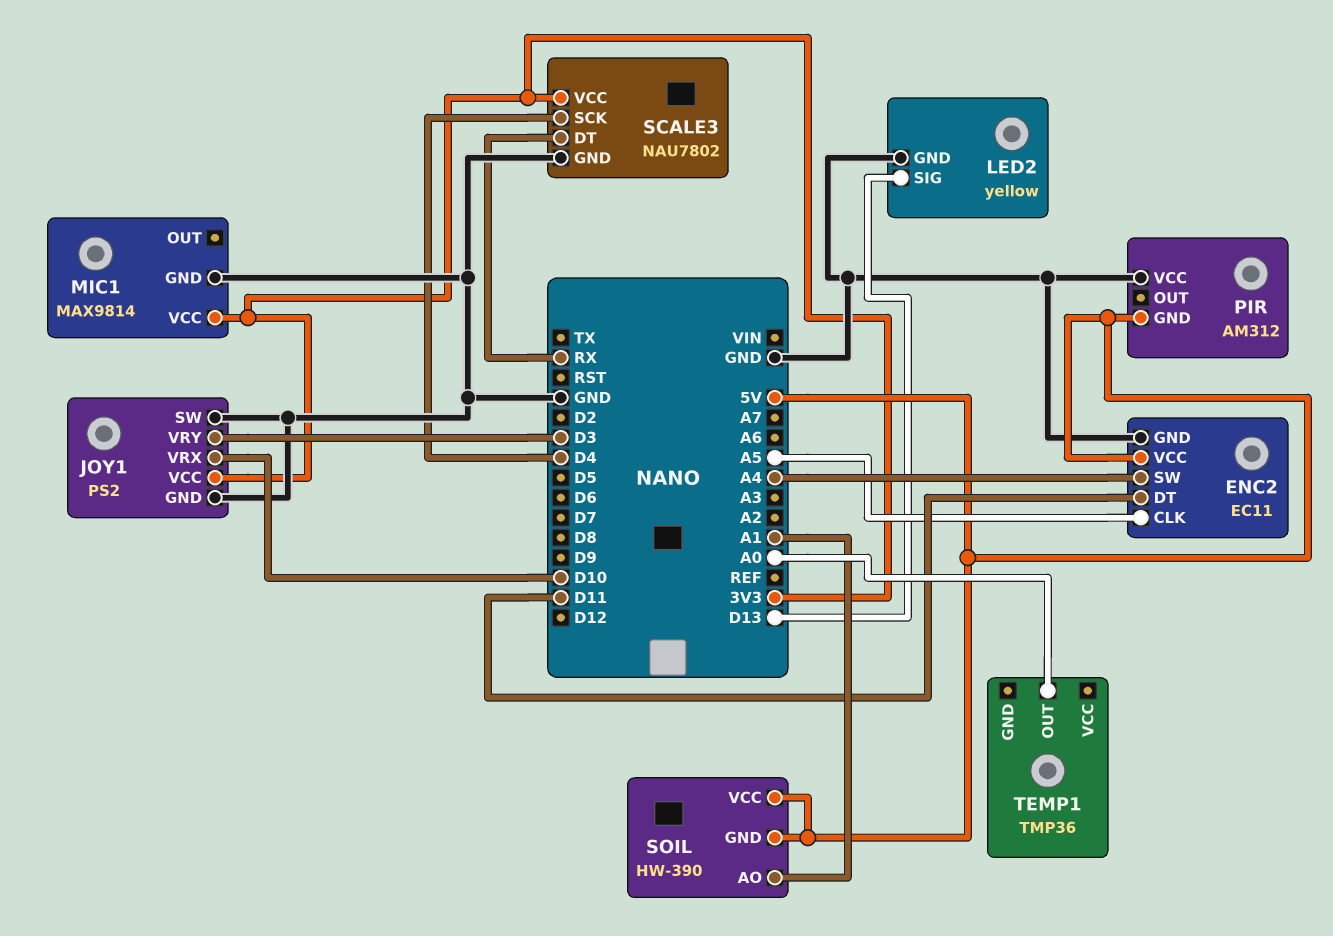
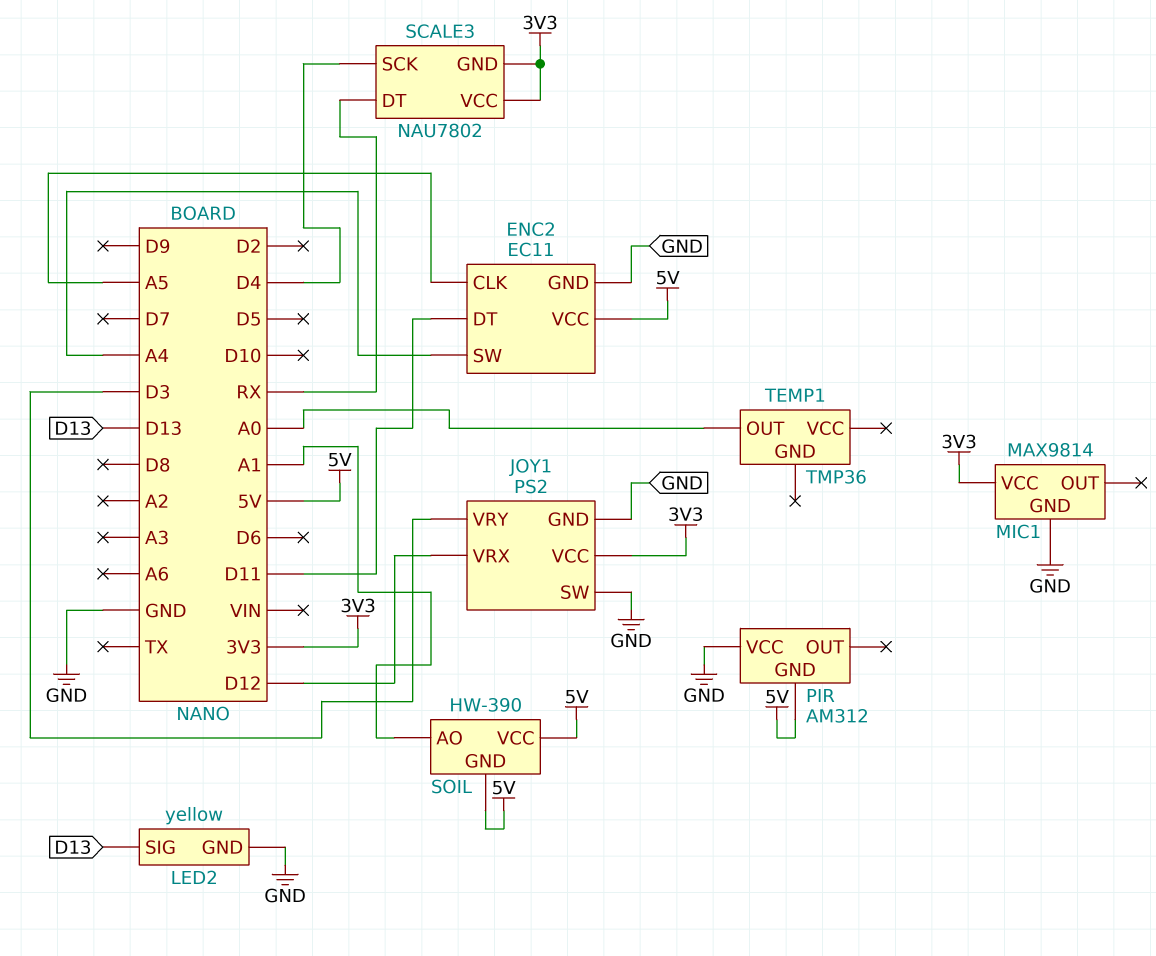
JOY1 pin VRX: D10 -> D12
SCALE3 pin GND: GND -> 3V3

